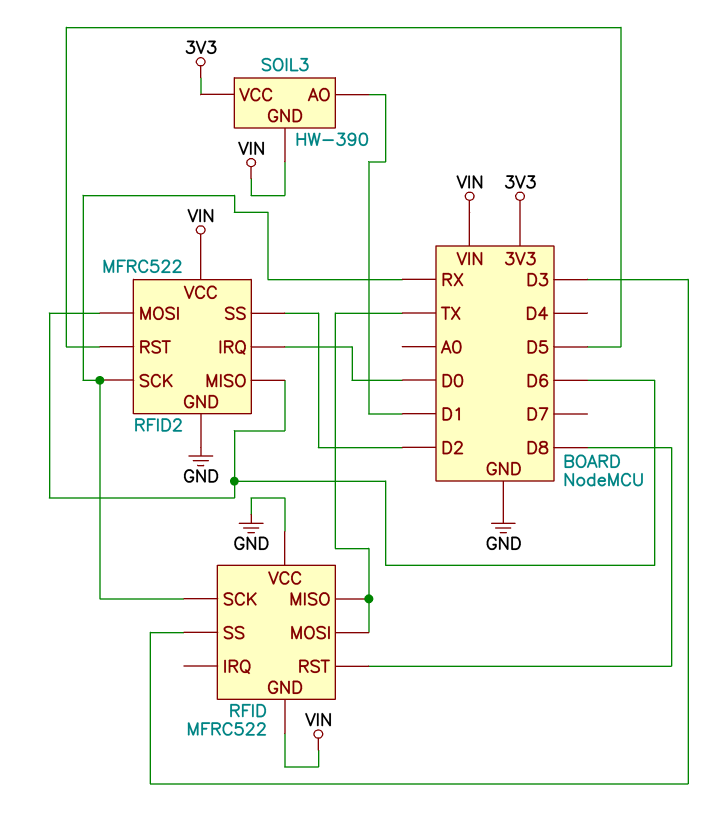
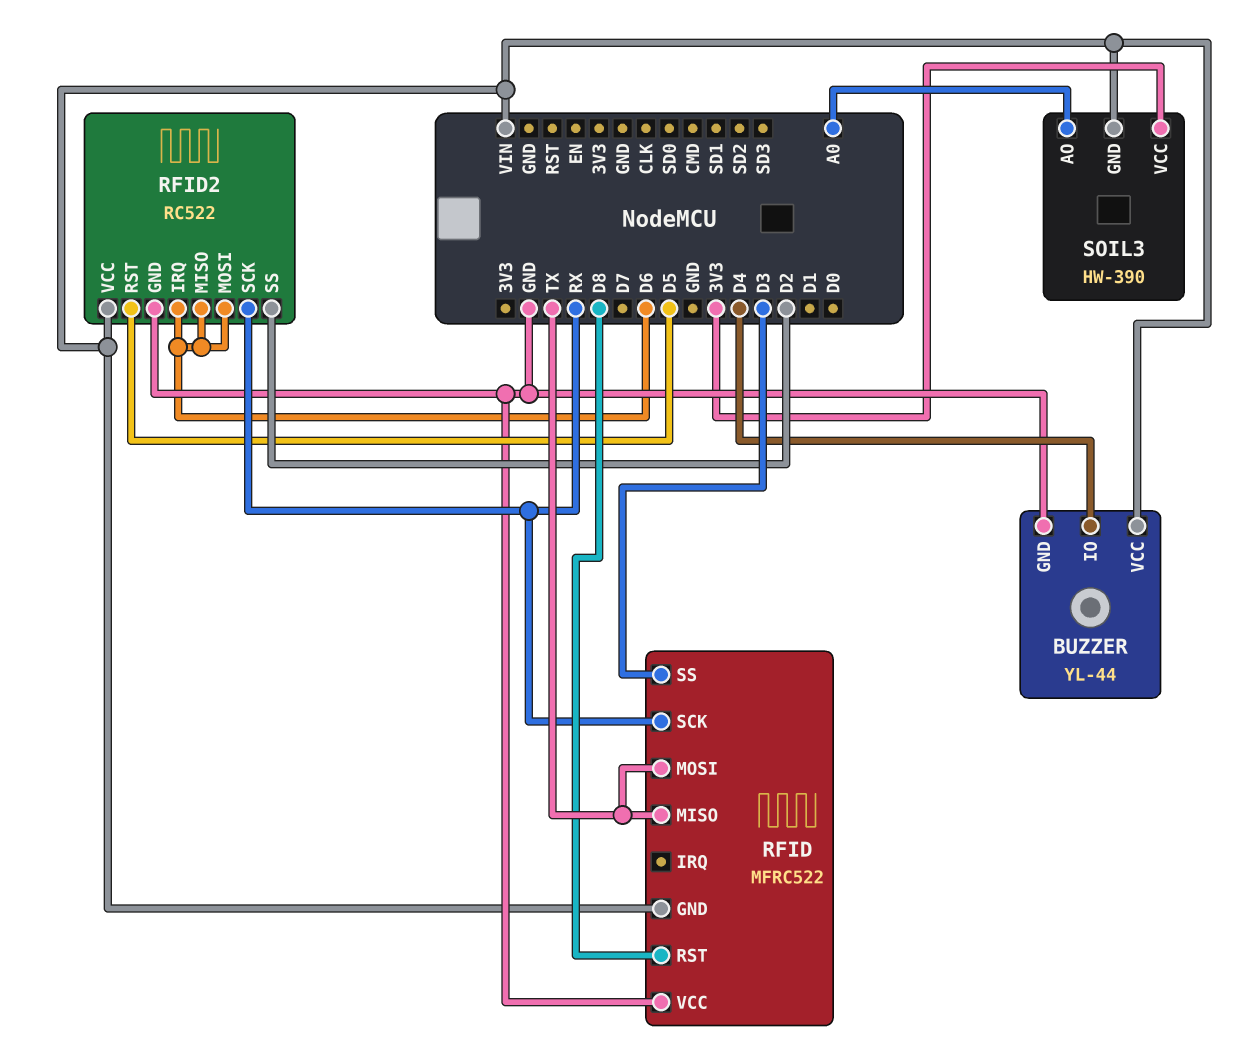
BUZZER: none -> YL-44
BUZZER pin GND: none -> GND
BUZZER pin IO: none -> D4
BUZZER pin VCC: none -> VIN
RFID2: MFRC522 -> RC522
RFID2 pin IRQ: D0 -> D6
SOIL3 pin AO: D1 -> A0

